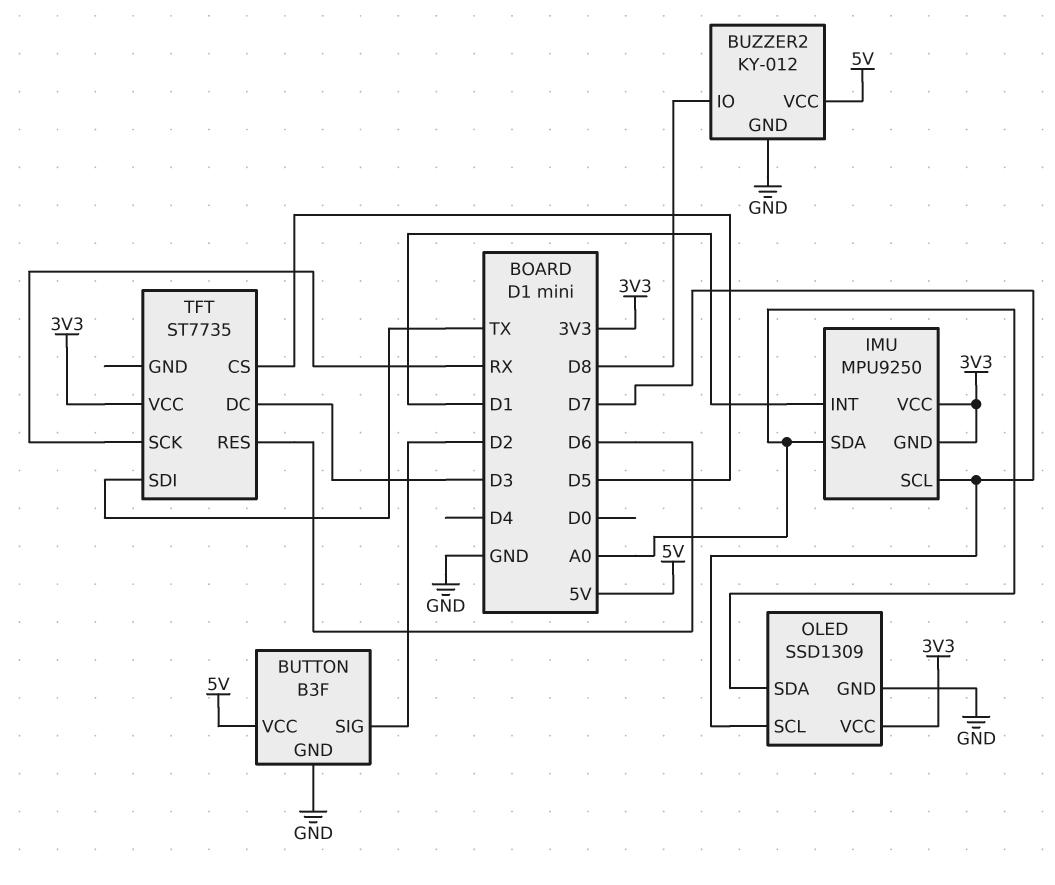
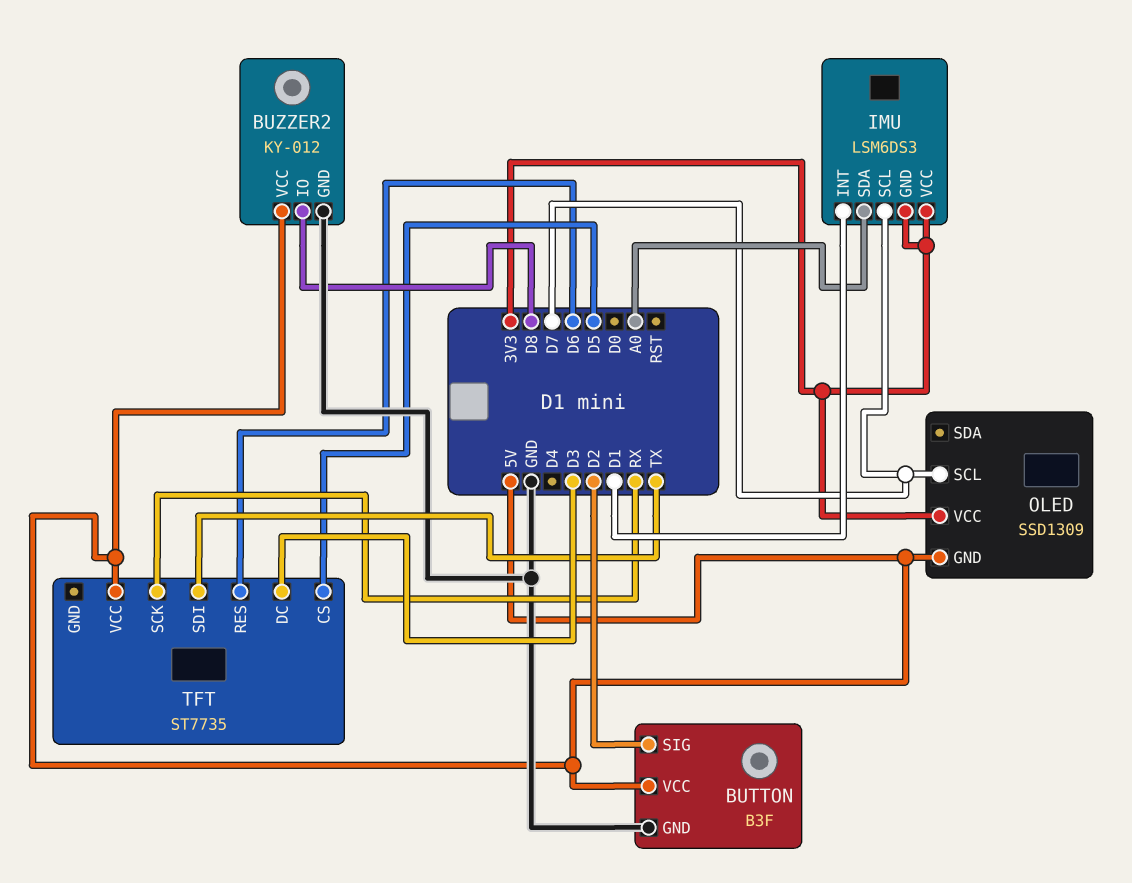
IMU: MPU9250 -> LSM6DS3
OLED pin GND: GND -> 5V
OLED pin SDA: A0 -> none
TFT pin VCC: 3V3 -> 5V

